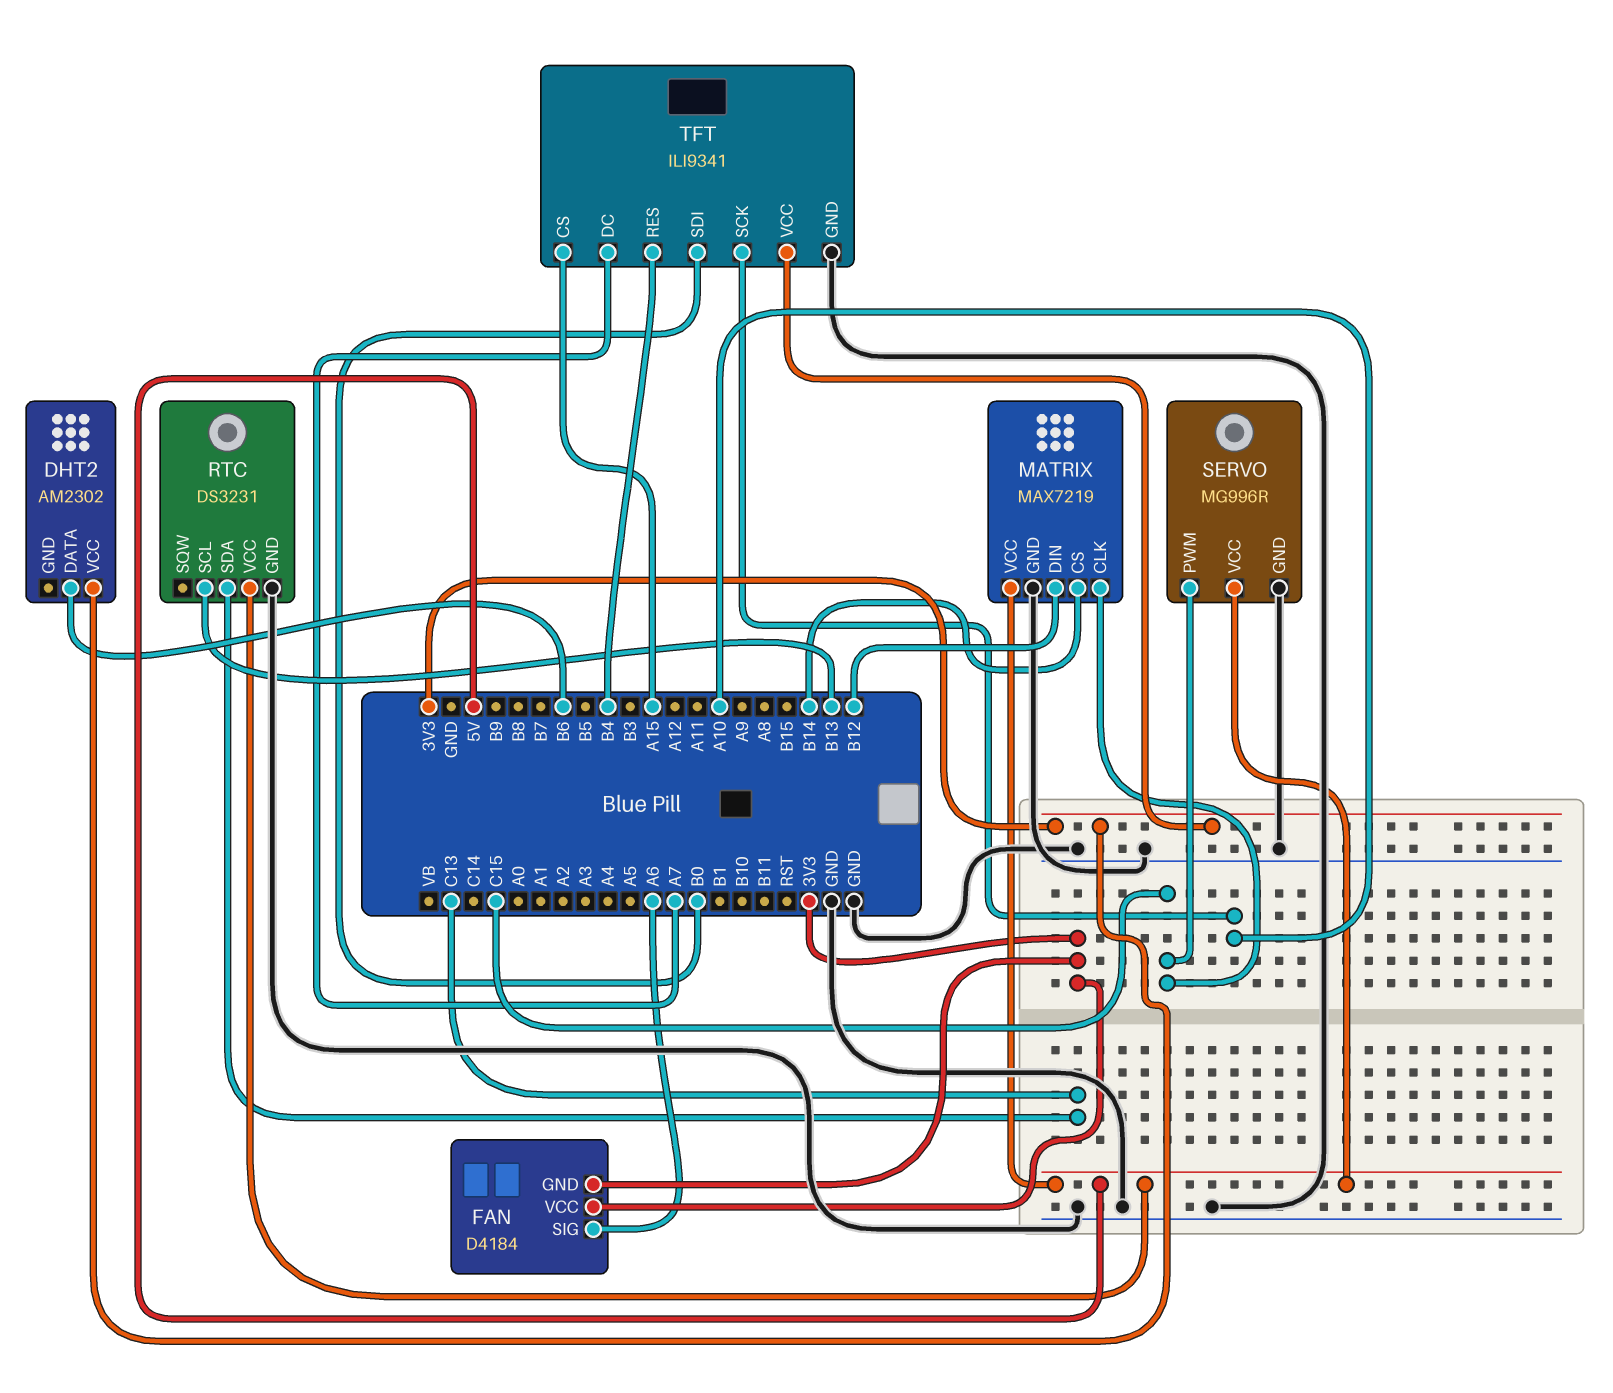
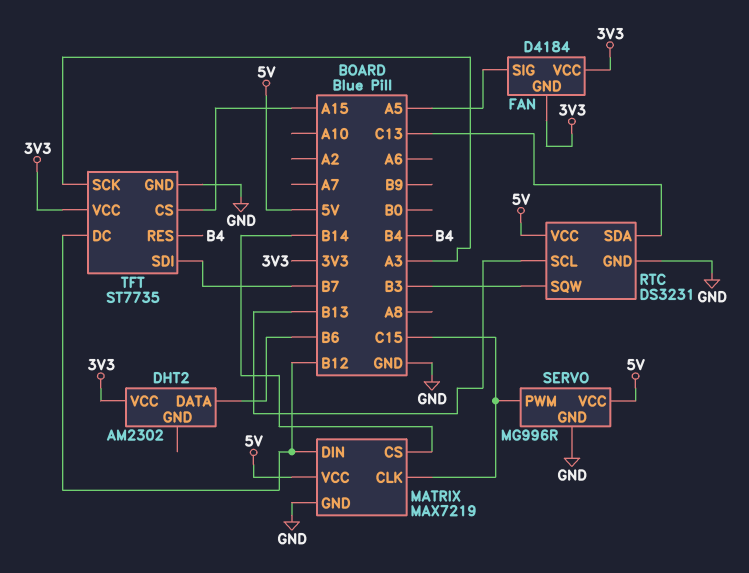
FAN pin SIG: A6 -> A5
RTC pin SQW: none -> B3
TFT: ILI9341 -> ST7735
TFT pin DC: A7 -> B12
TFT pin SCK: A10 -> A3
TFT pin SDI: B0 -> B7

